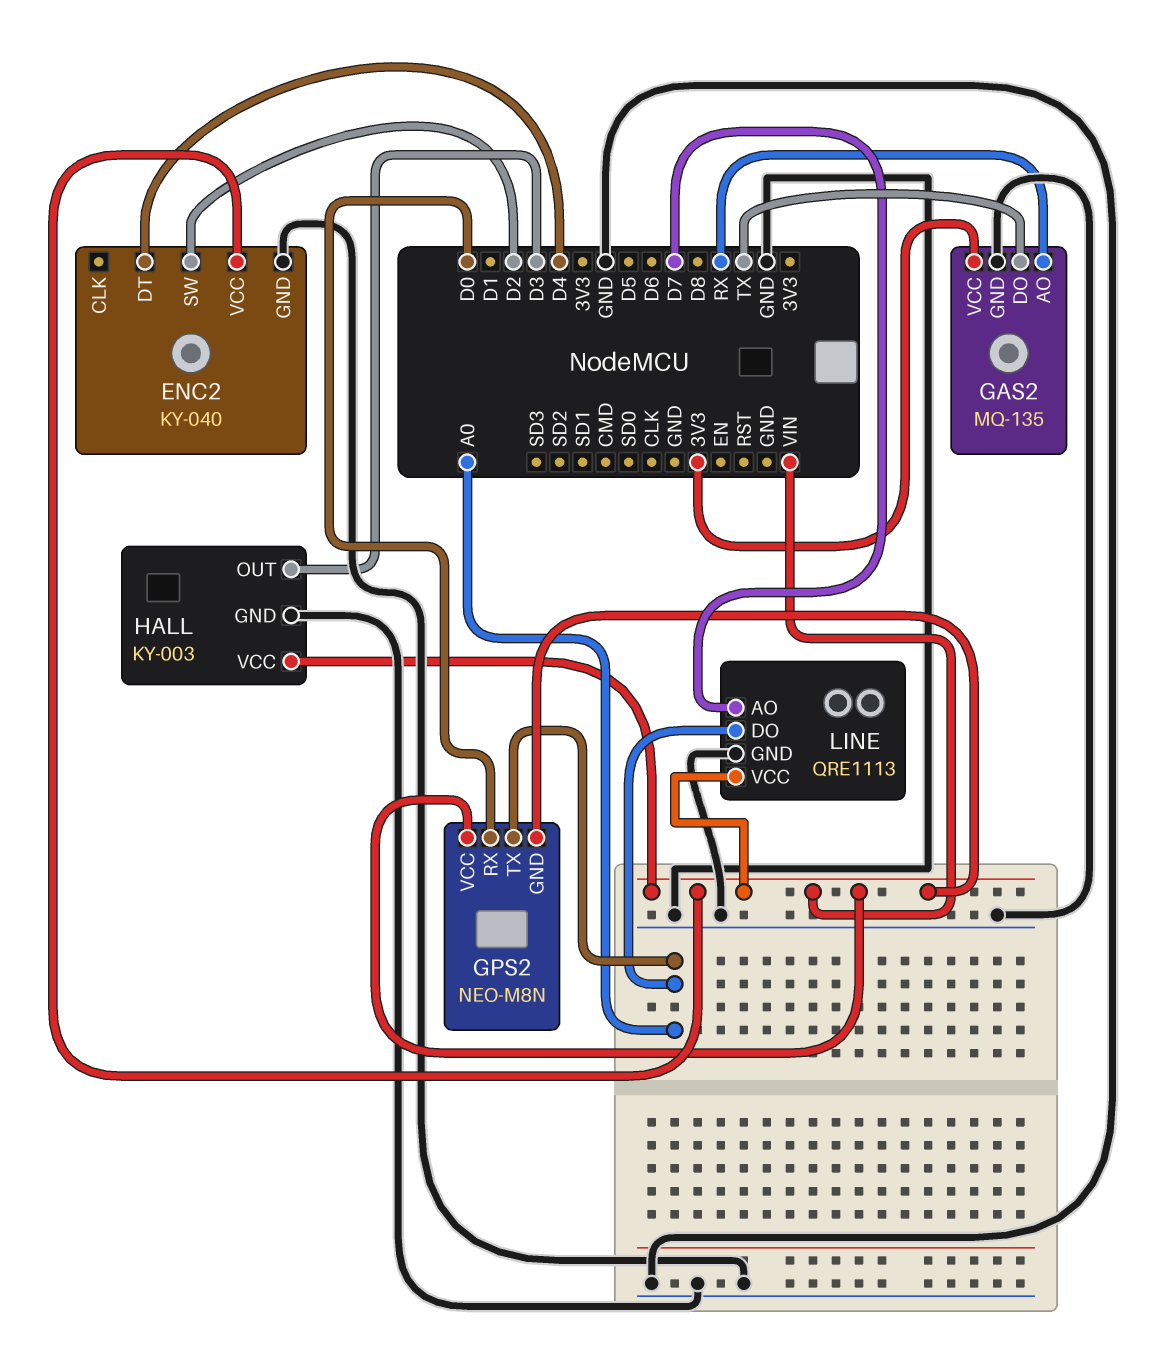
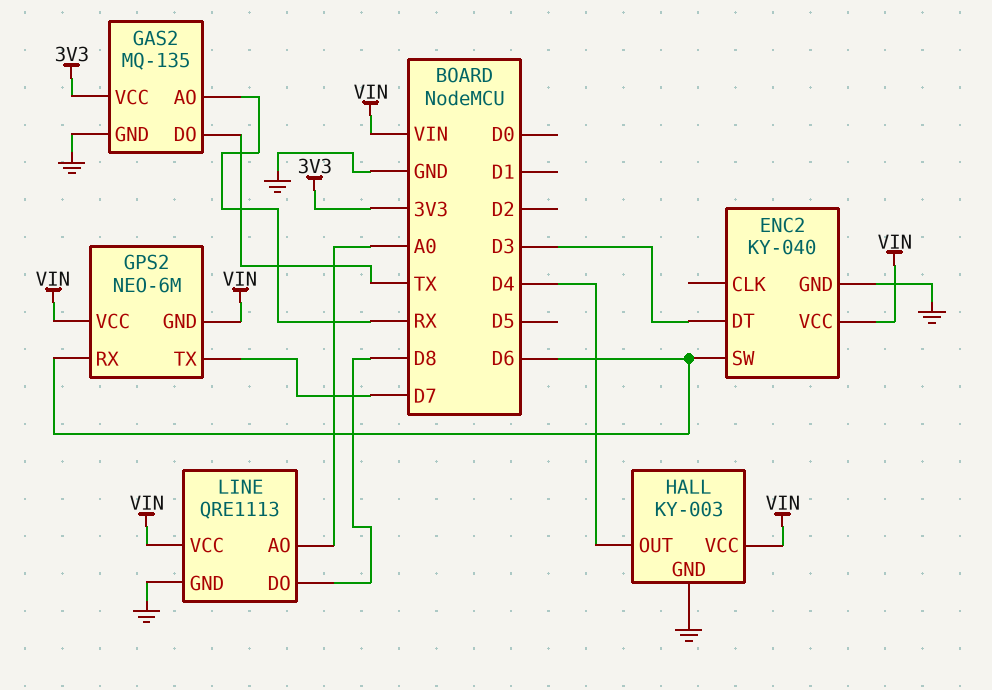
ENC2 pin DT: D4 -> D3
ENC2 pin SW: D2 -> D6
GPS2: NEO-M8N -> NEO-6M
GPS2 pin RX: D0 -> D6
GPS2 pin TX: A0 -> D7
HALL pin OUT: D3 -> D4
LINE pin AO: D7 -> A0
LINE pin DO: A0 -> D8

